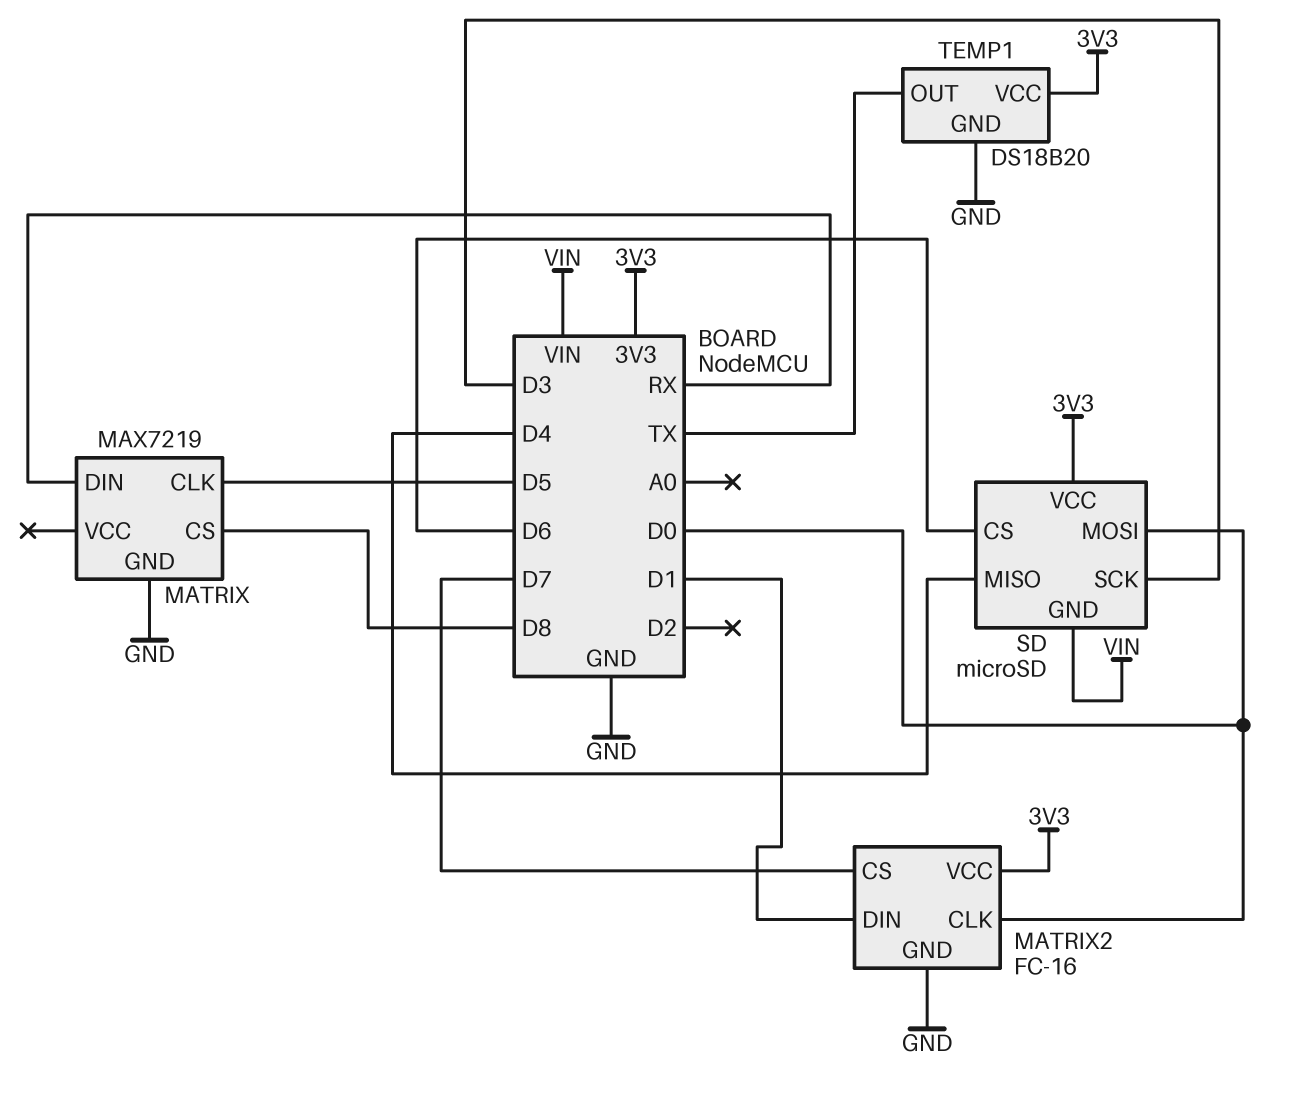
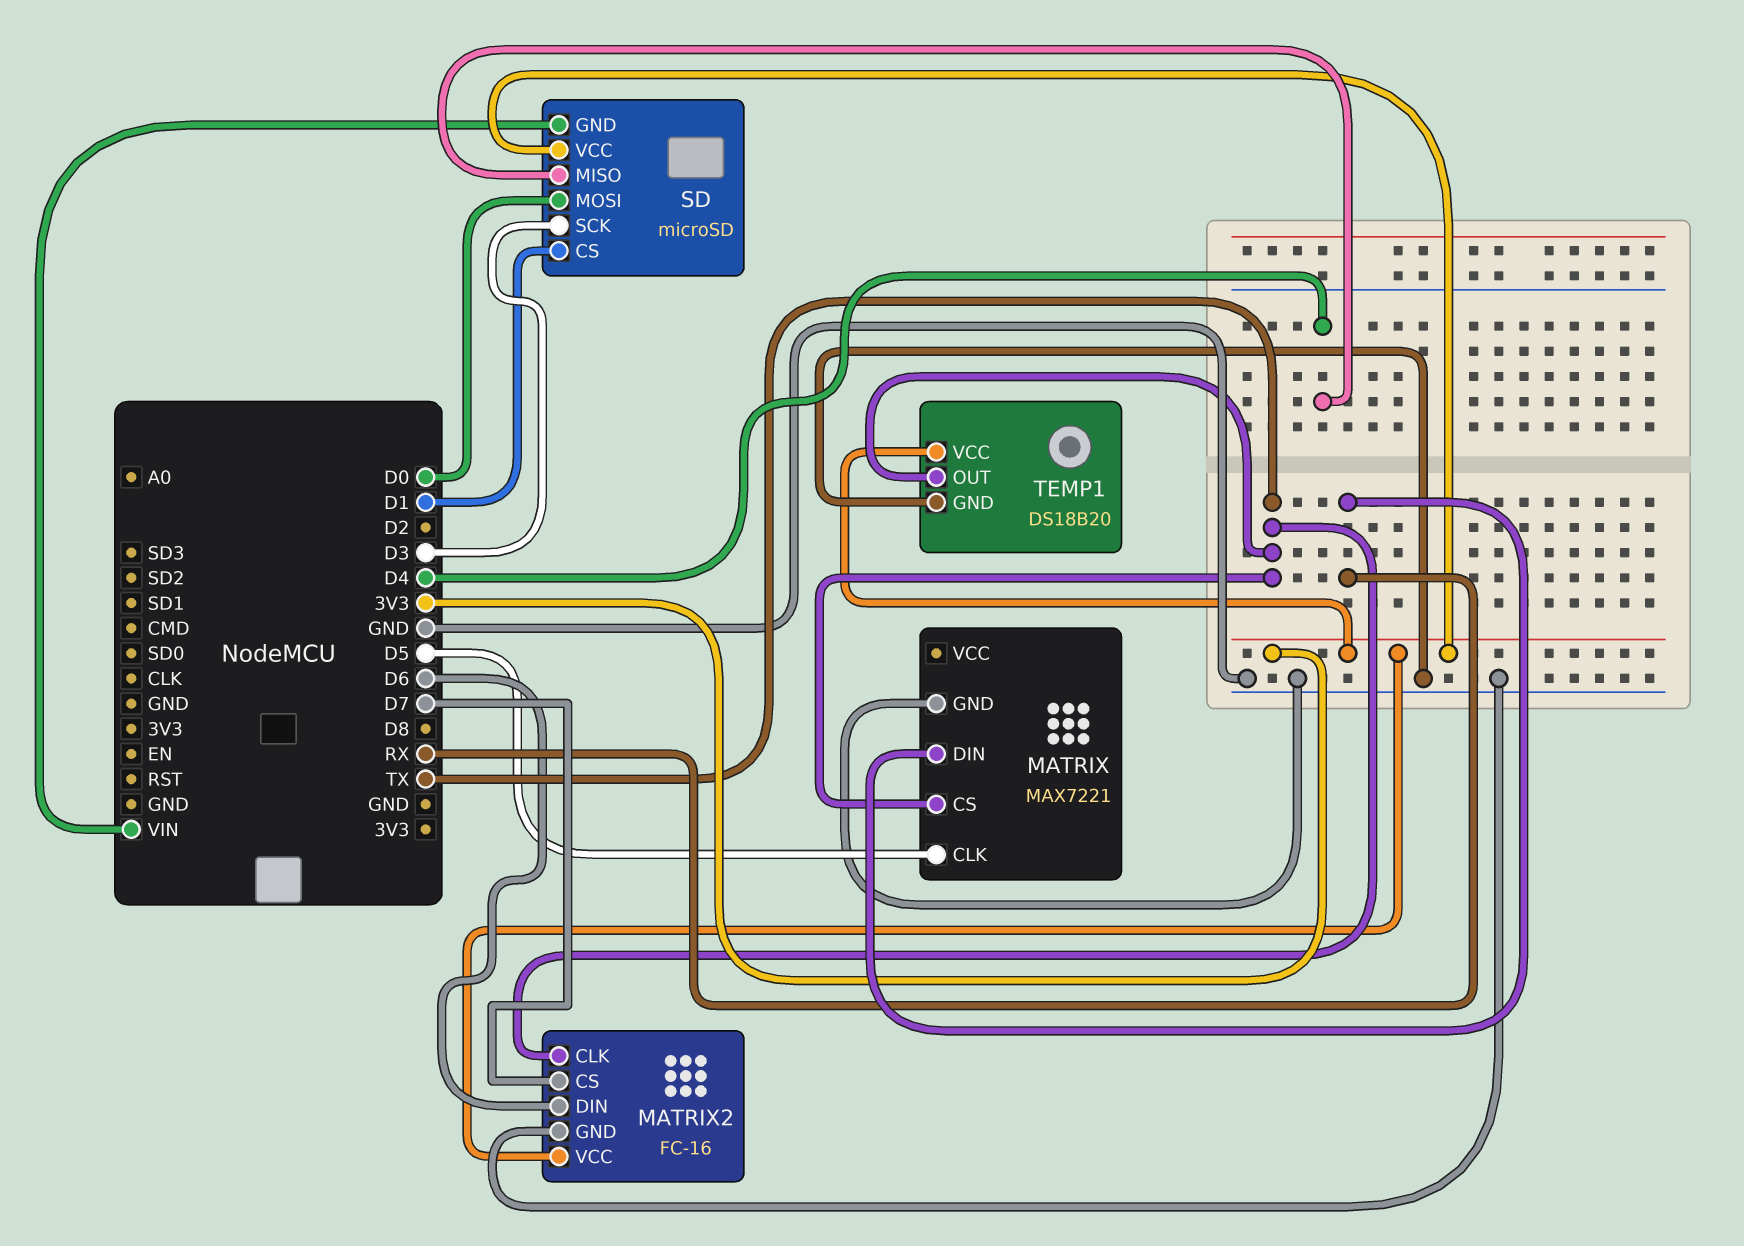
MATRIX: MAX7219 -> MAX7221
MATRIX pin CS: D8 -> TX
MATRIX2 pin CLK: D0 -> TX
MATRIX2 pin DIN: D1 -> D6
SD pin CS: D6 -> D1

